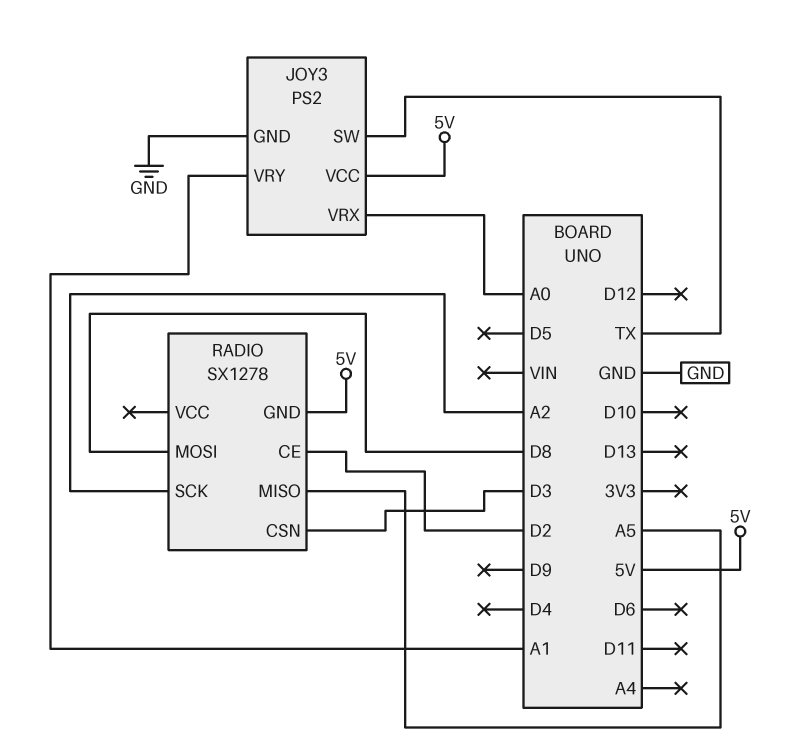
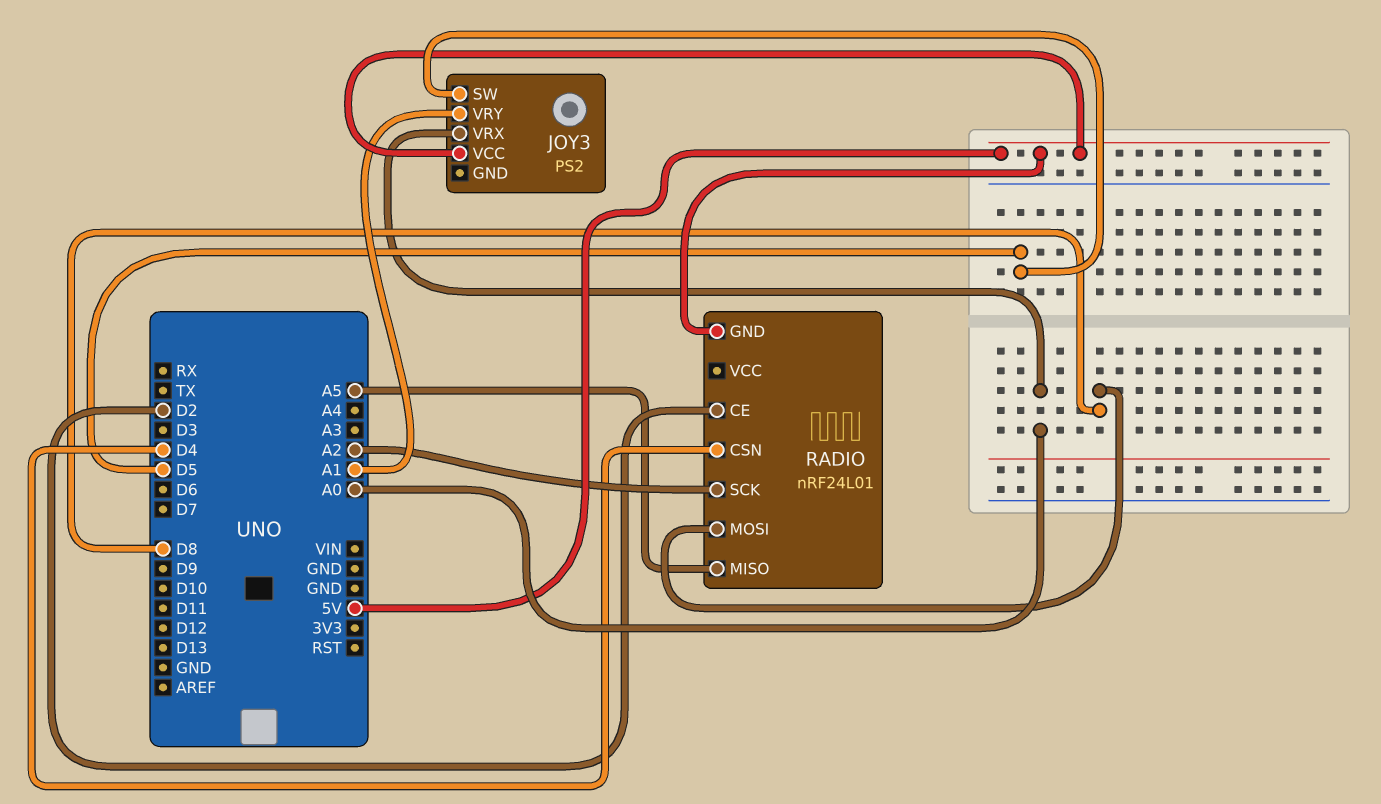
JOY3 pin GND: GND -> none
JOY3 pin SW: TX -> D5
RADIO: SX1278 -> nRF24L01
RADIO pin CSN: D3 -> D4

